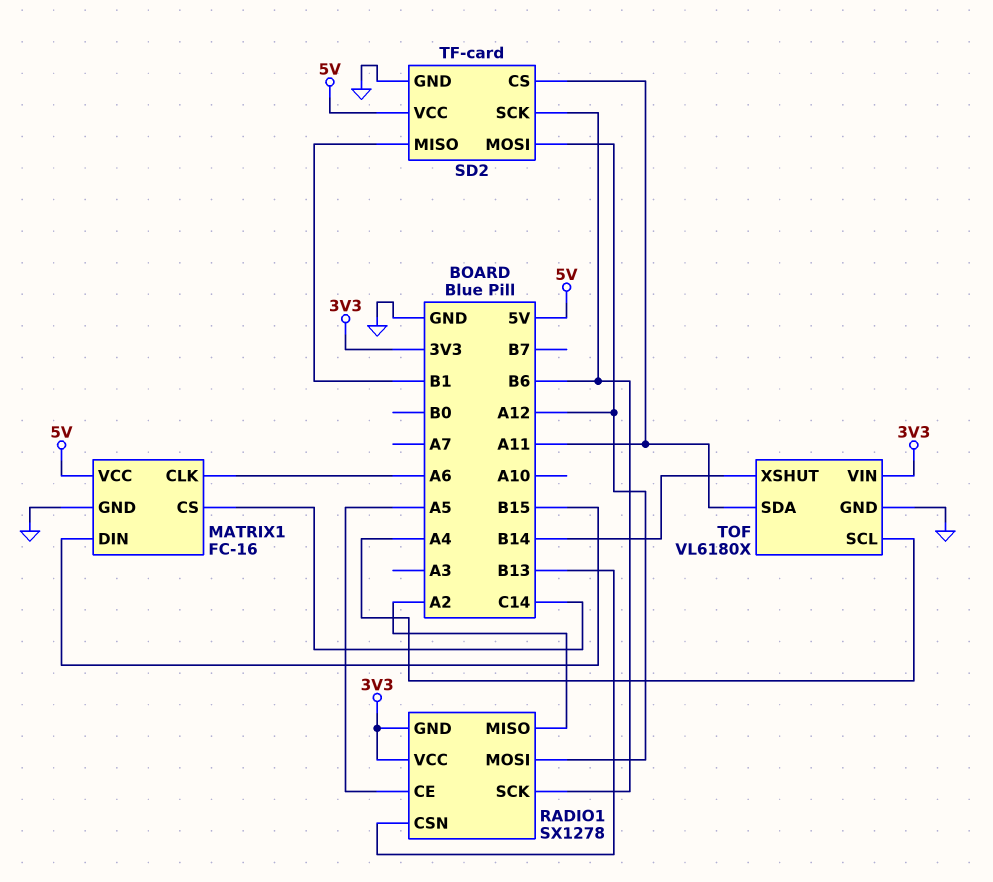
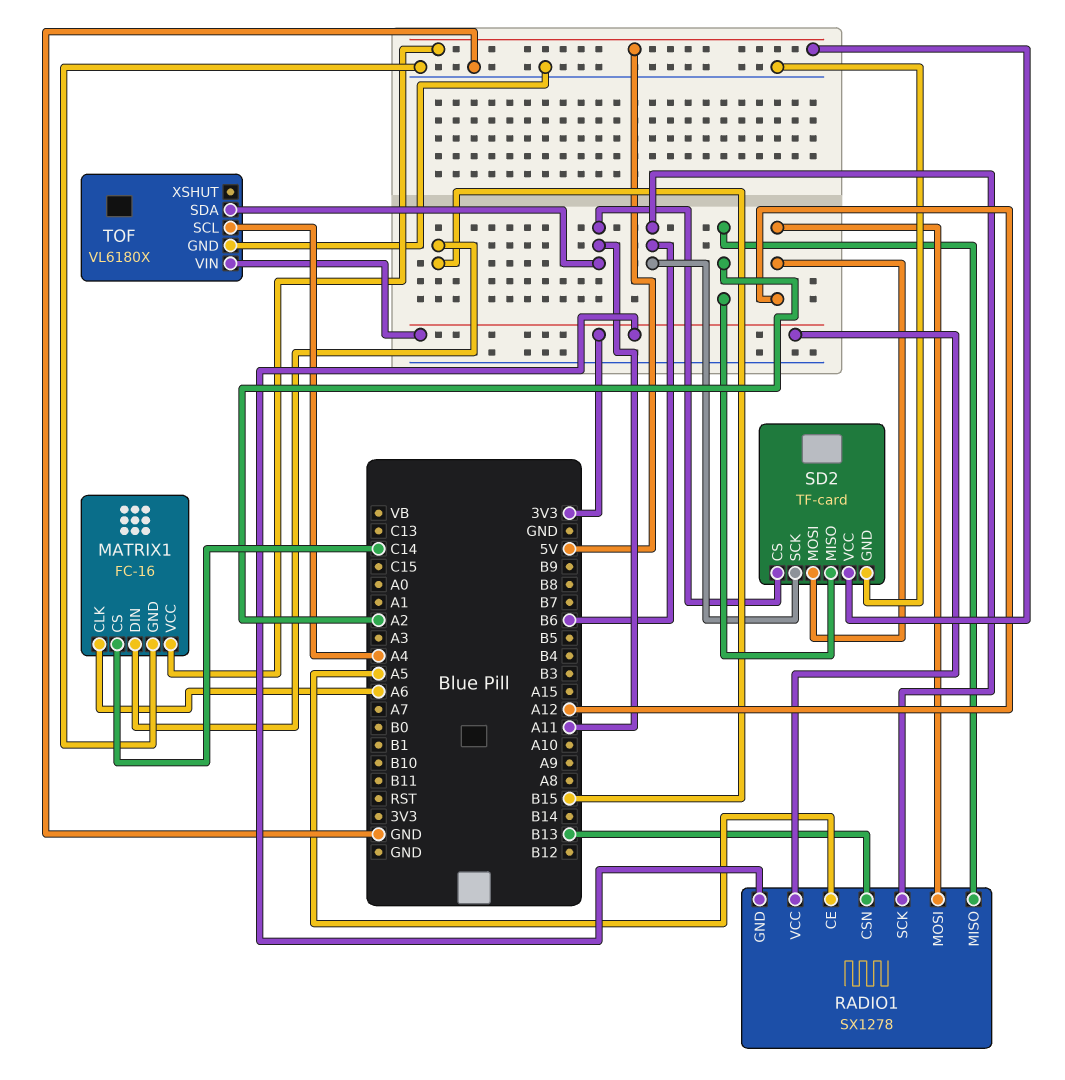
SD2 pin MISO: B1 -> A2
TOF pin XSHUT: B14 -> none

